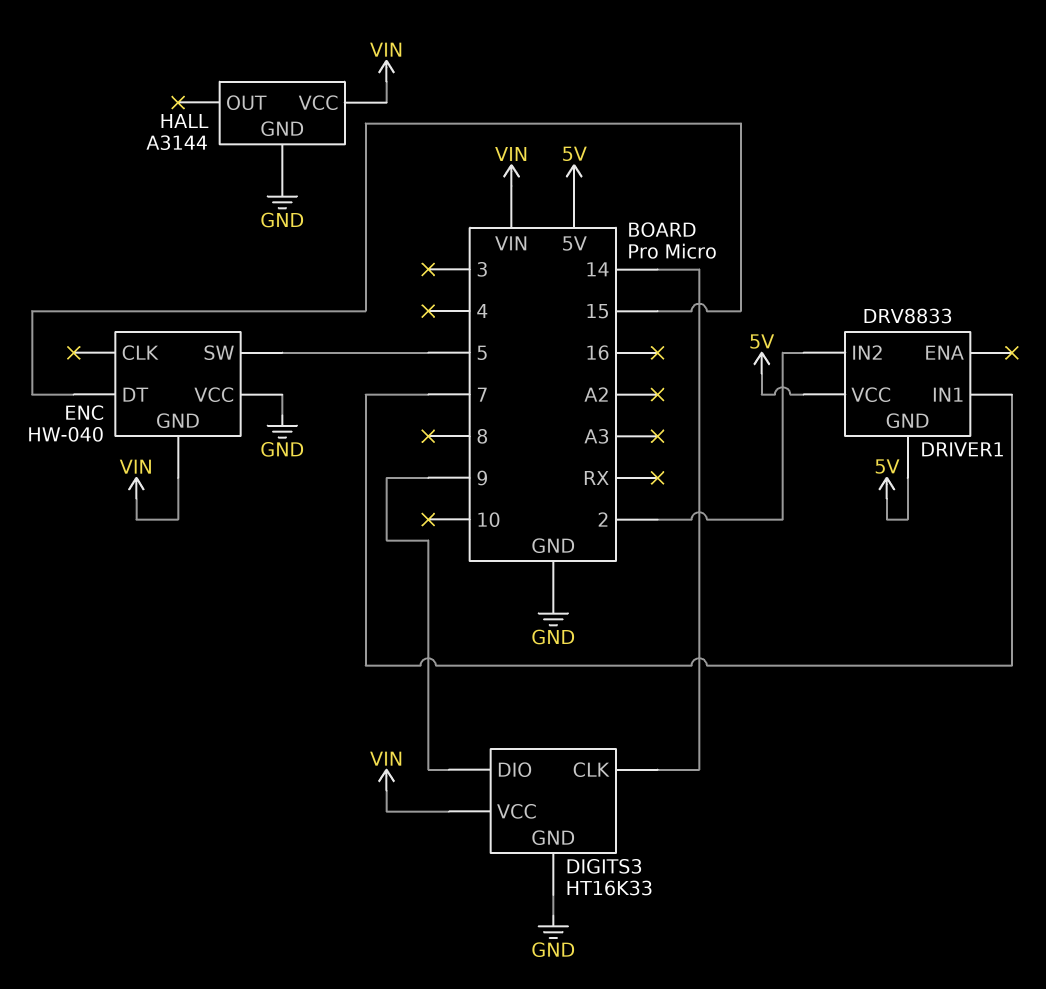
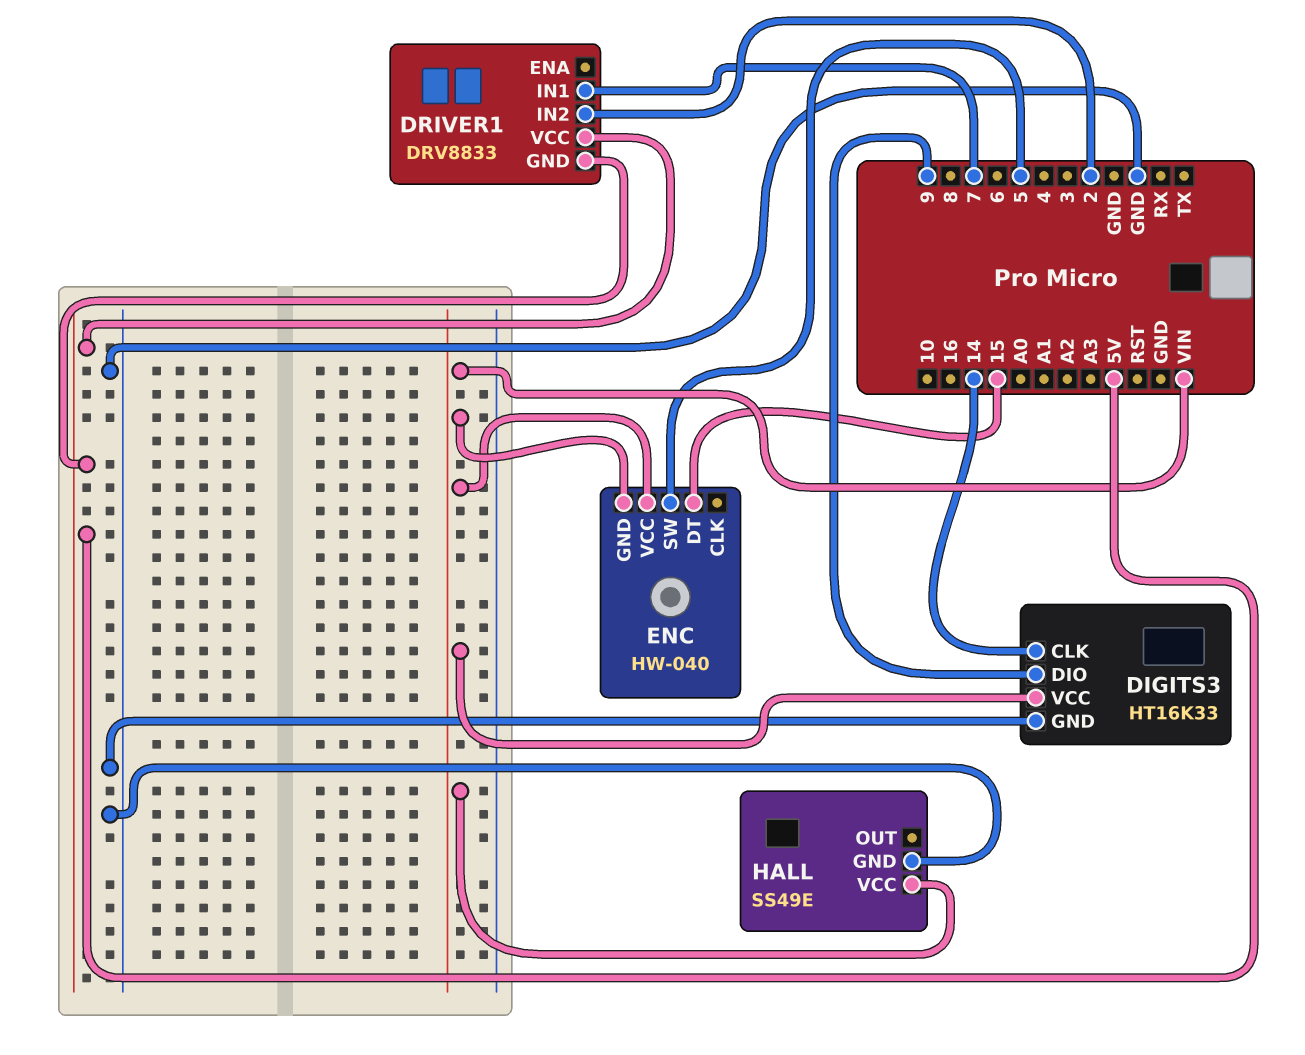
ENC pin VCC: GND -> VIN
HALL: A3144 -> SS49E

